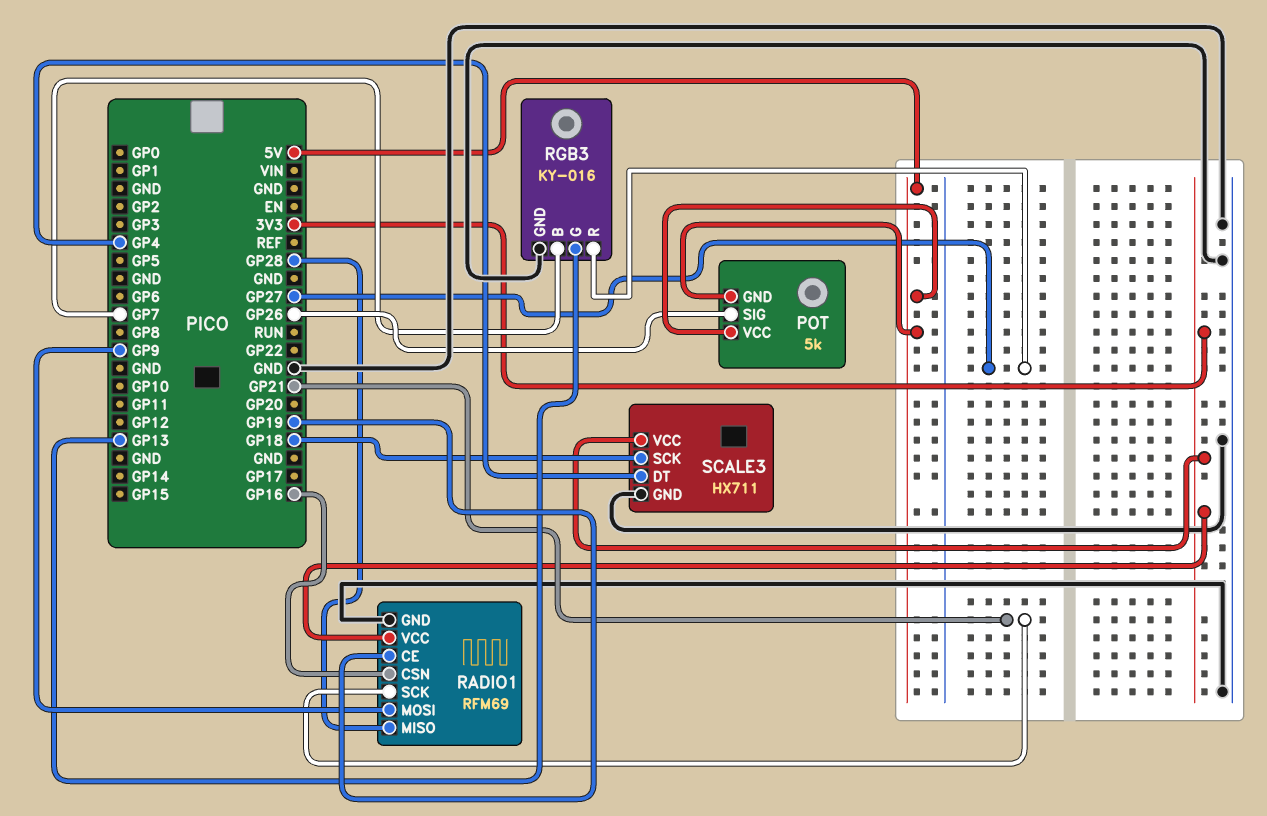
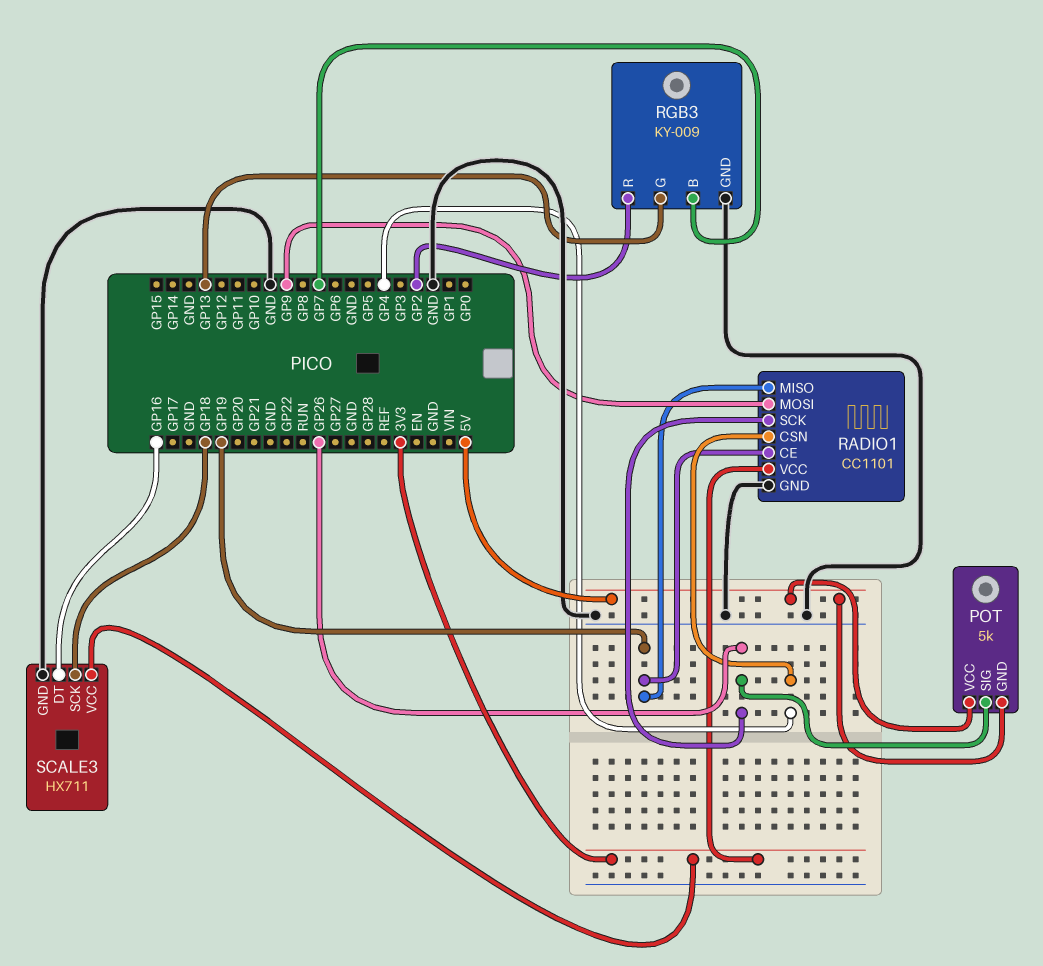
RADIO1: RFM69 -> CC1101
RADIO1 pin CSN: GP16 -> GP4
RADIO1 pin MISO: GP28 -> GP19
RADIO1 pin SCK: GP21 -> GP26
RGB3: KY-016 -> KY-009
RGB3 pin R: GP27 -> GP2
SCALE3 pin DT: GP4 -> GP16

